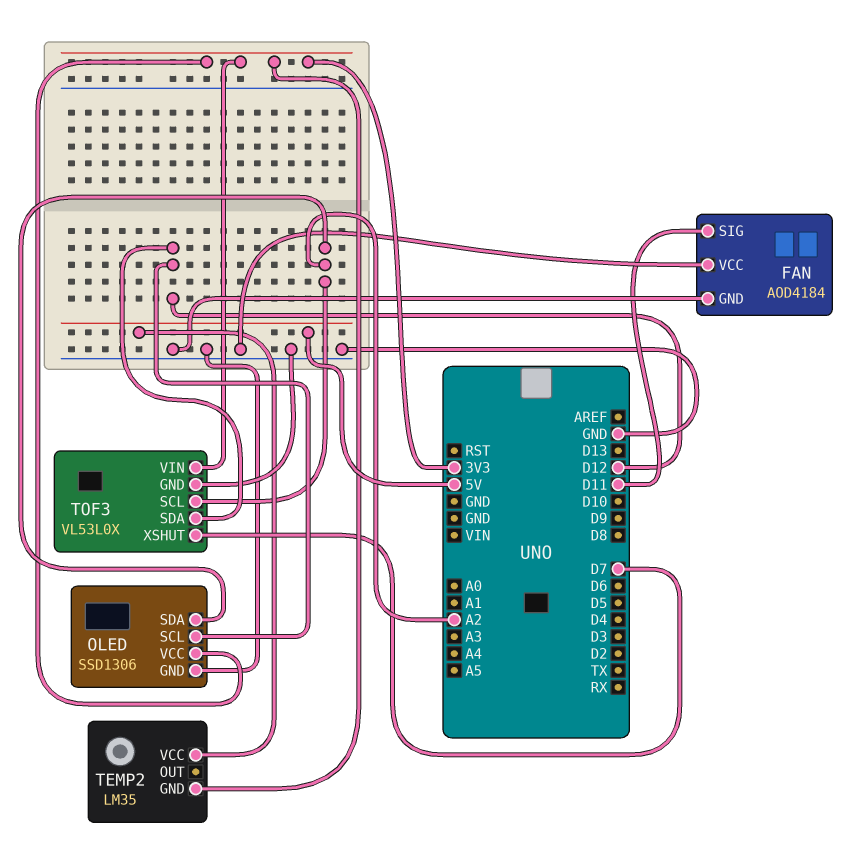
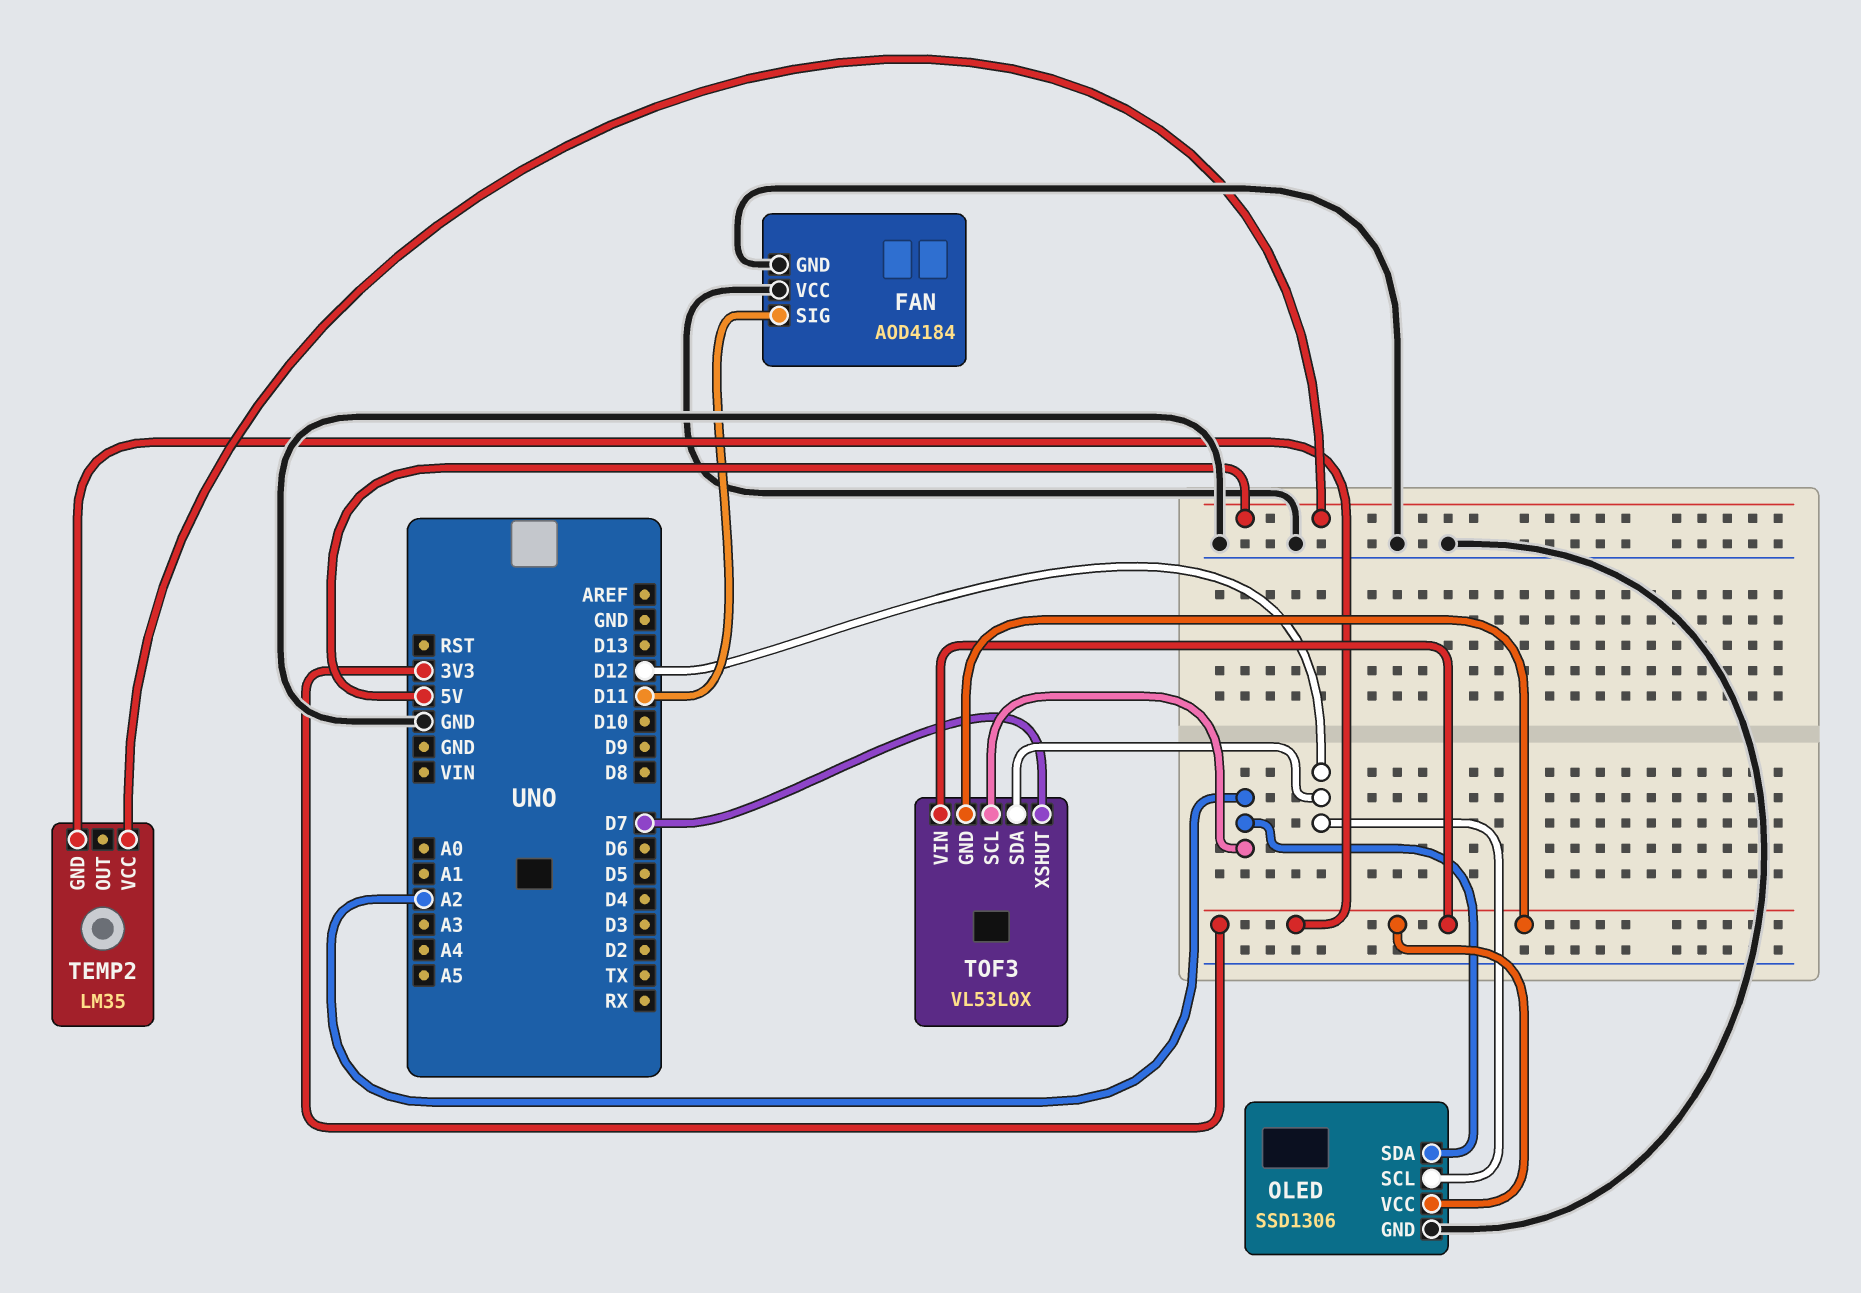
TOF3 pin GND: GND -> 3V3

